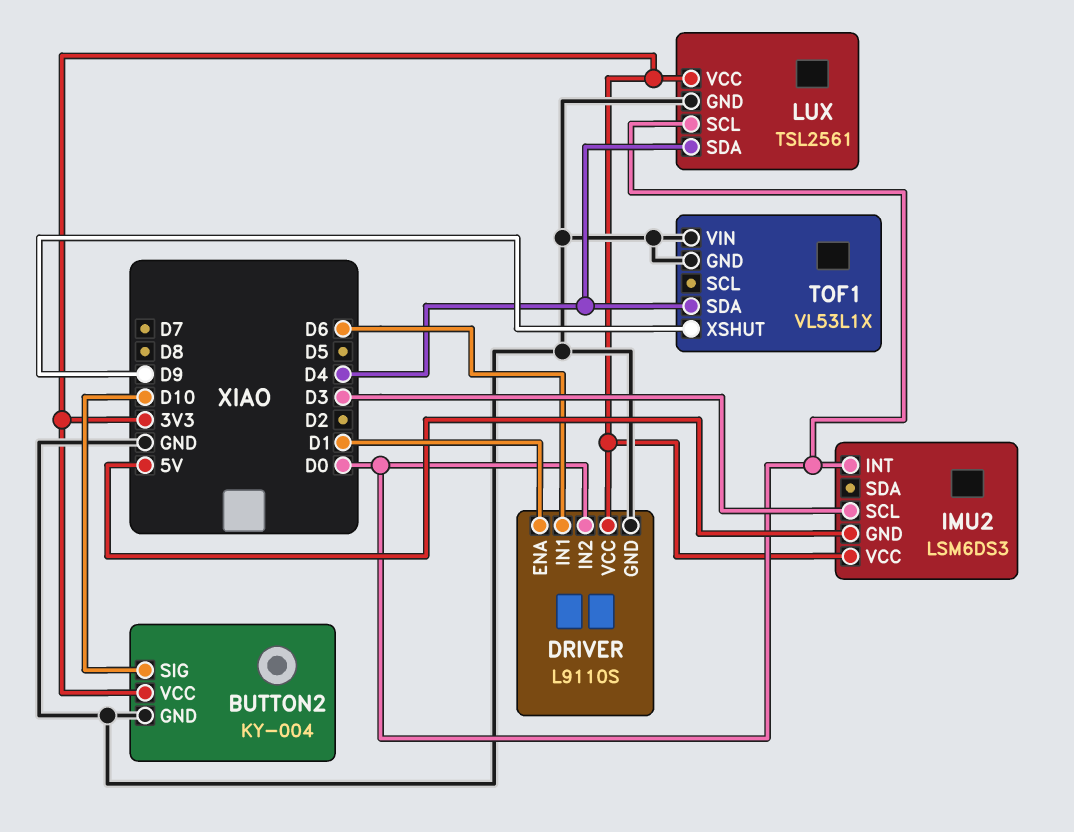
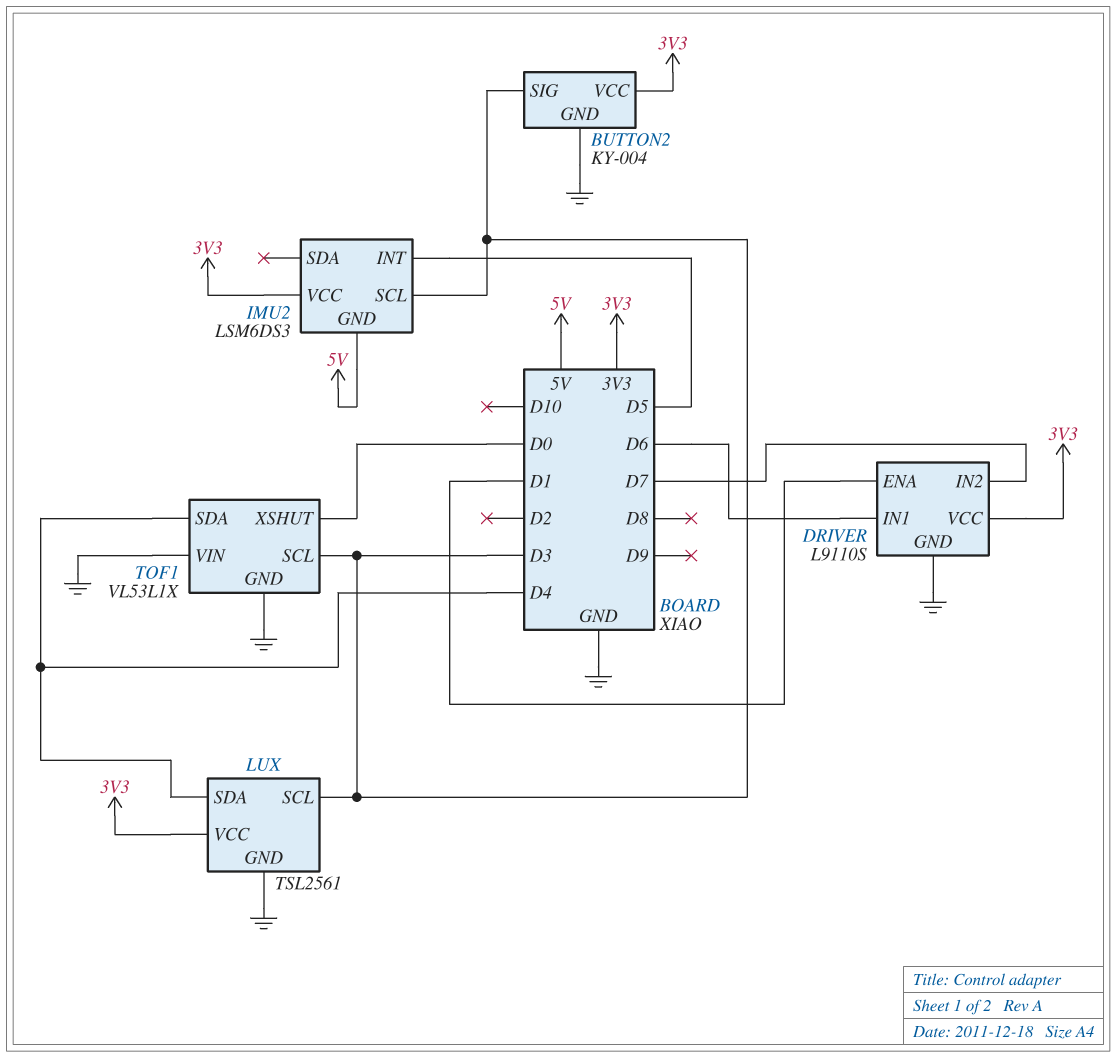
BUTTON2 pin SIG: D10 -> D3
DRIVER pin IN2: D0 -> D7
IMU2 pin INT: D0 -> D5
LUX pin SCL: D0 -> D3
TOF1 pin SCL: none -> D3
TOF1 pin XSHUT: D9 -> D0

